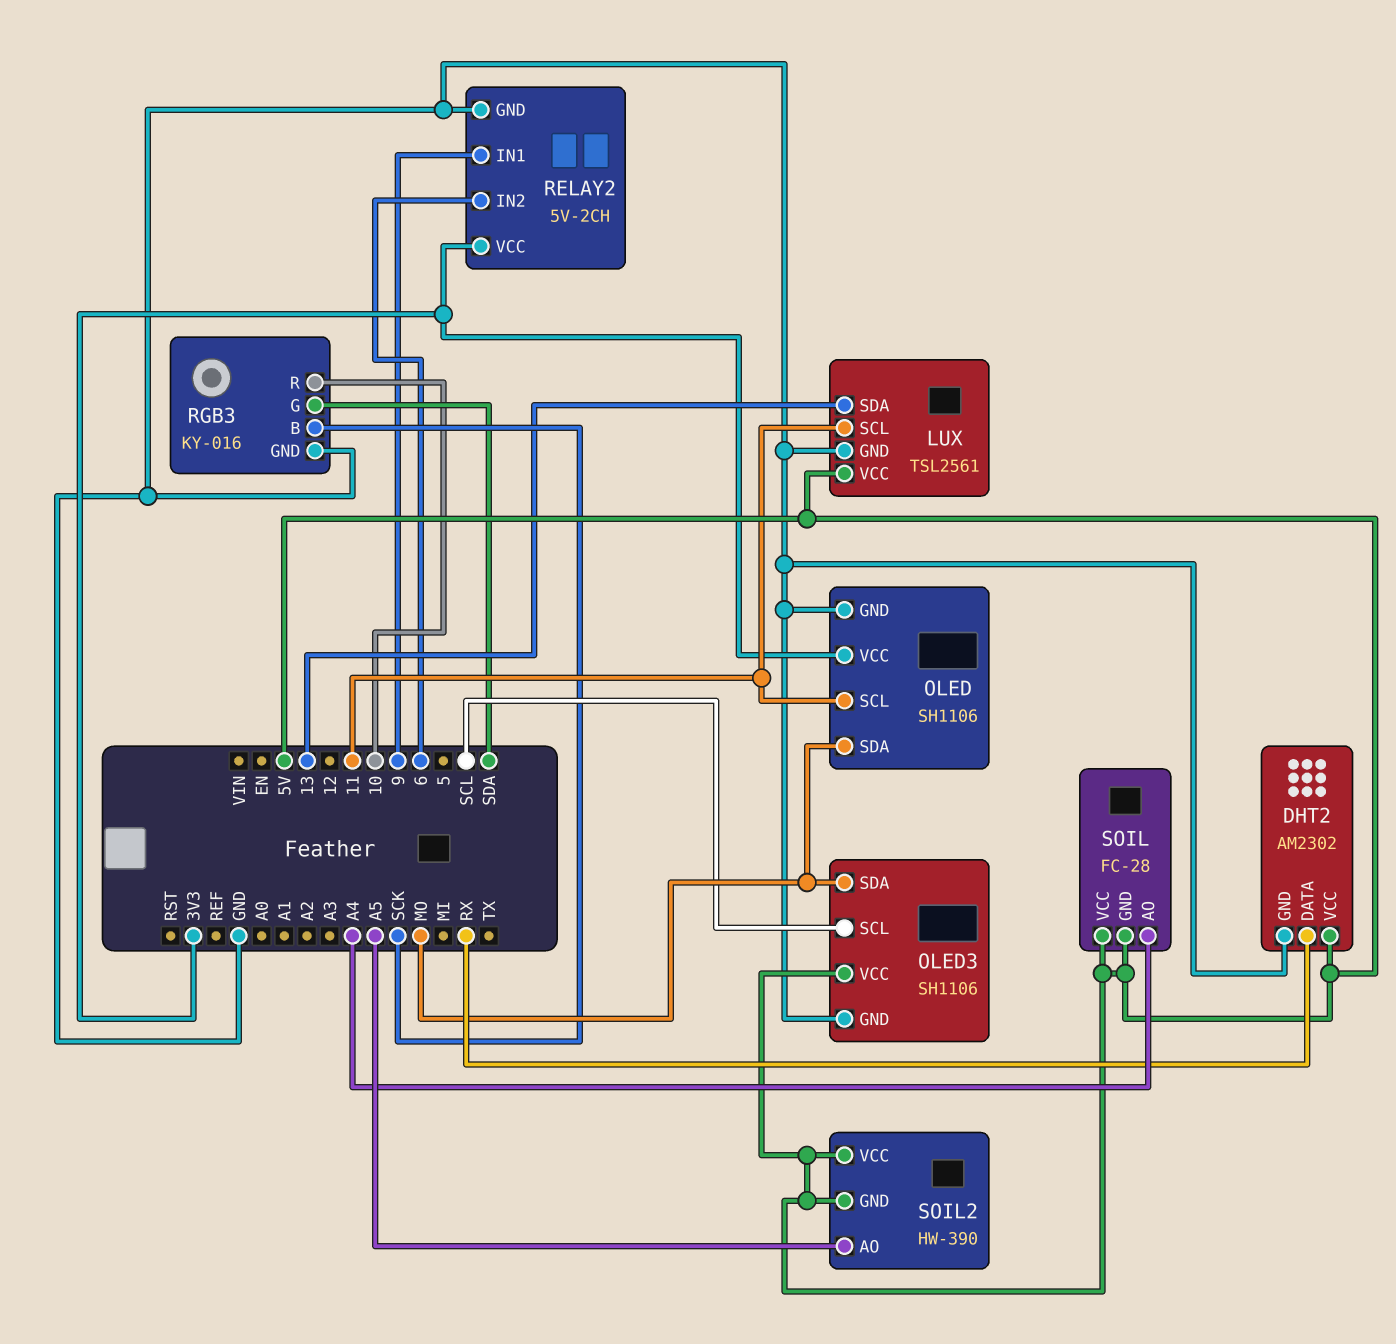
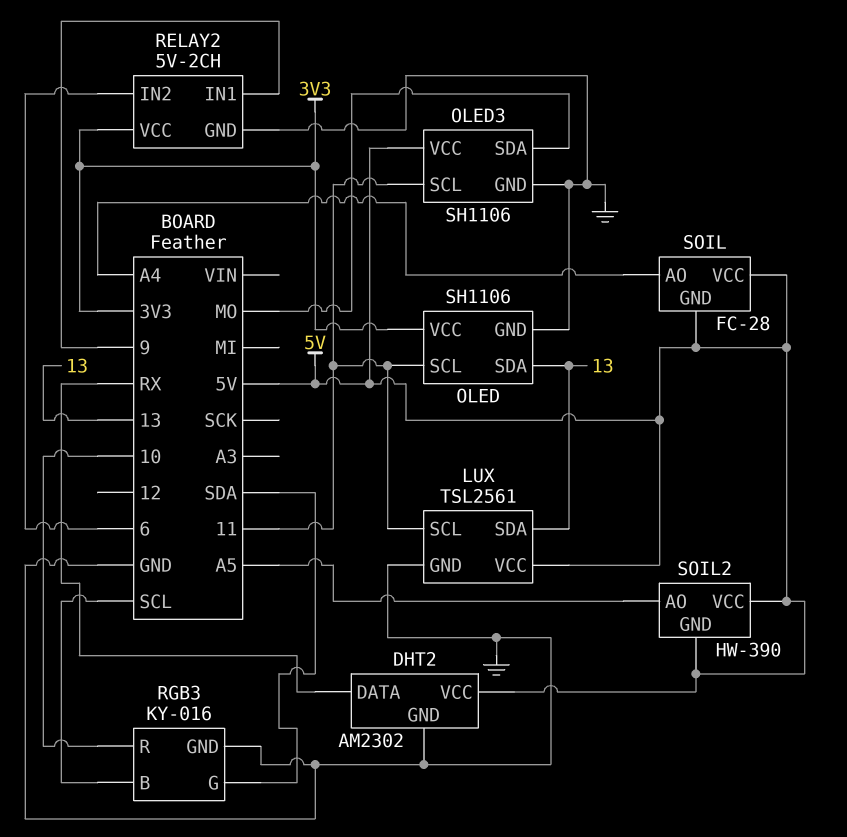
OLED pin SDA: MO -> 13
OLED3 pin SCL: SCL -> 11
RGB3 pin B: SCK -> SCL

